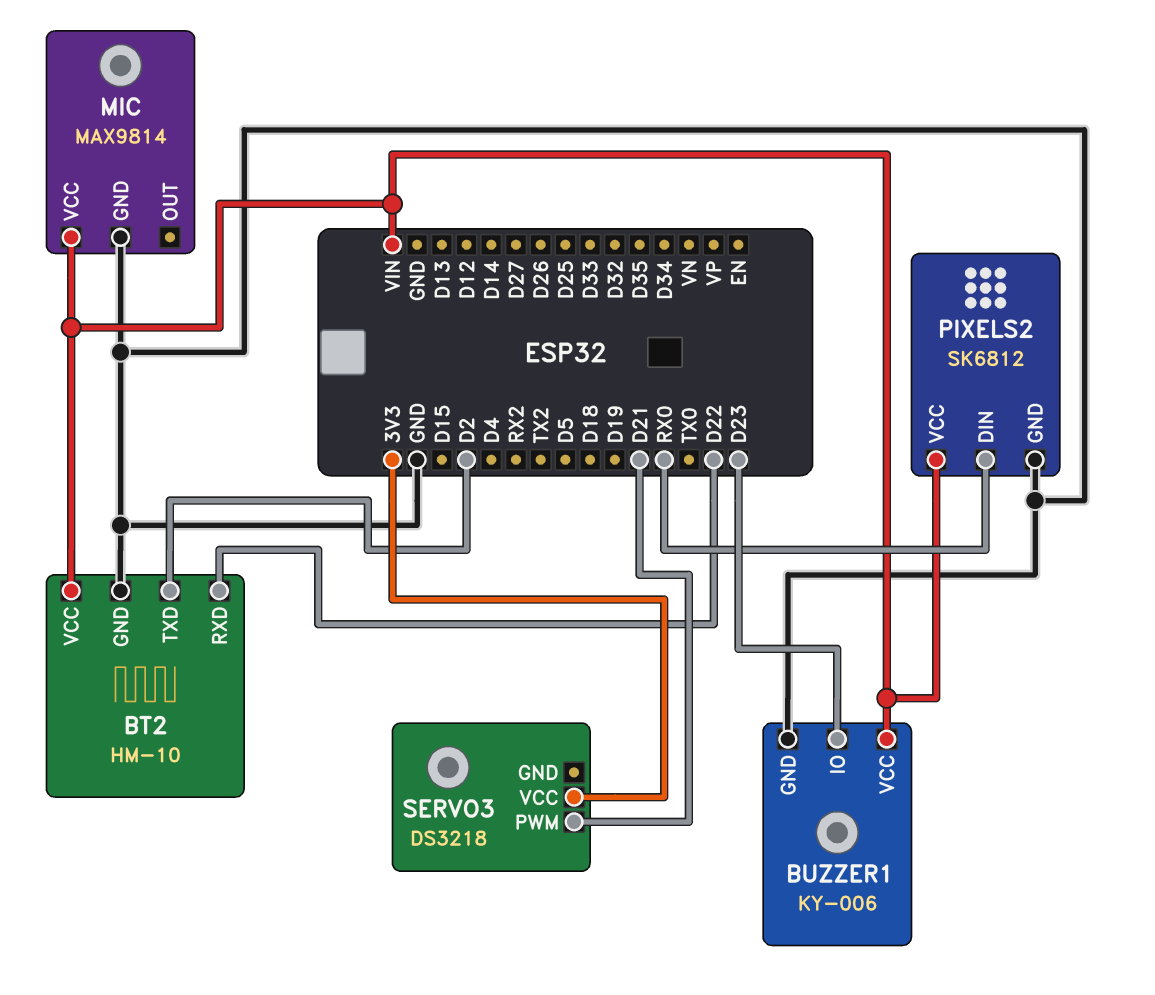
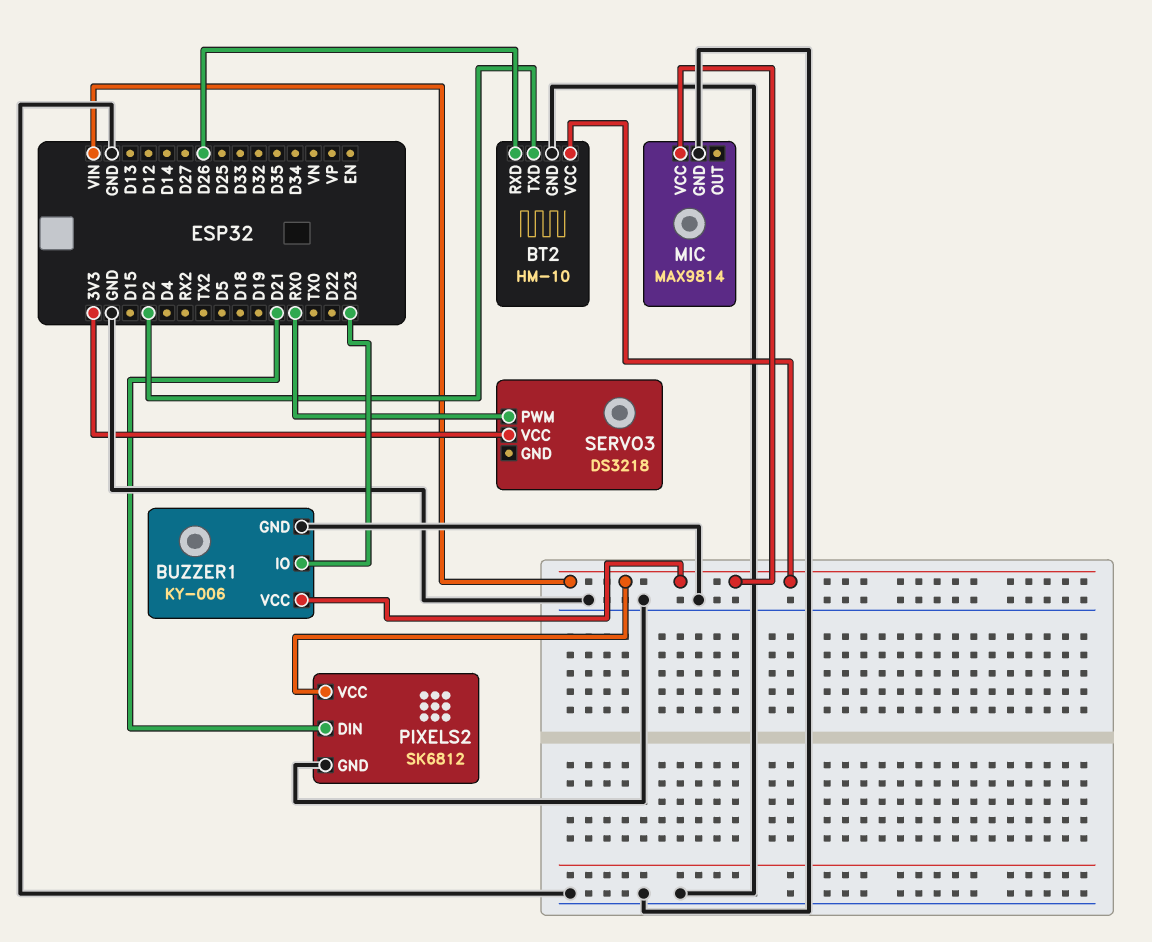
BT2 pin RXD: D22 -> D26
PIXELS2 pin DIN: RX0 -> D21
SERVO3 pin PWM: D21 -> RX0

